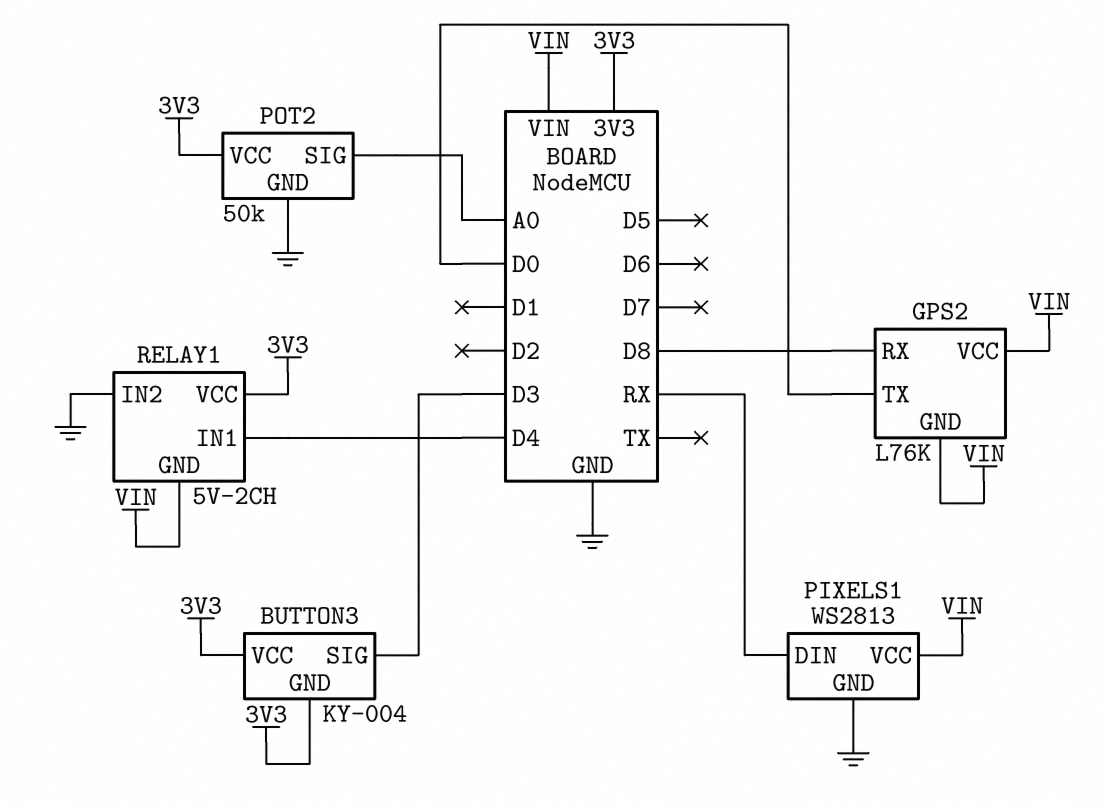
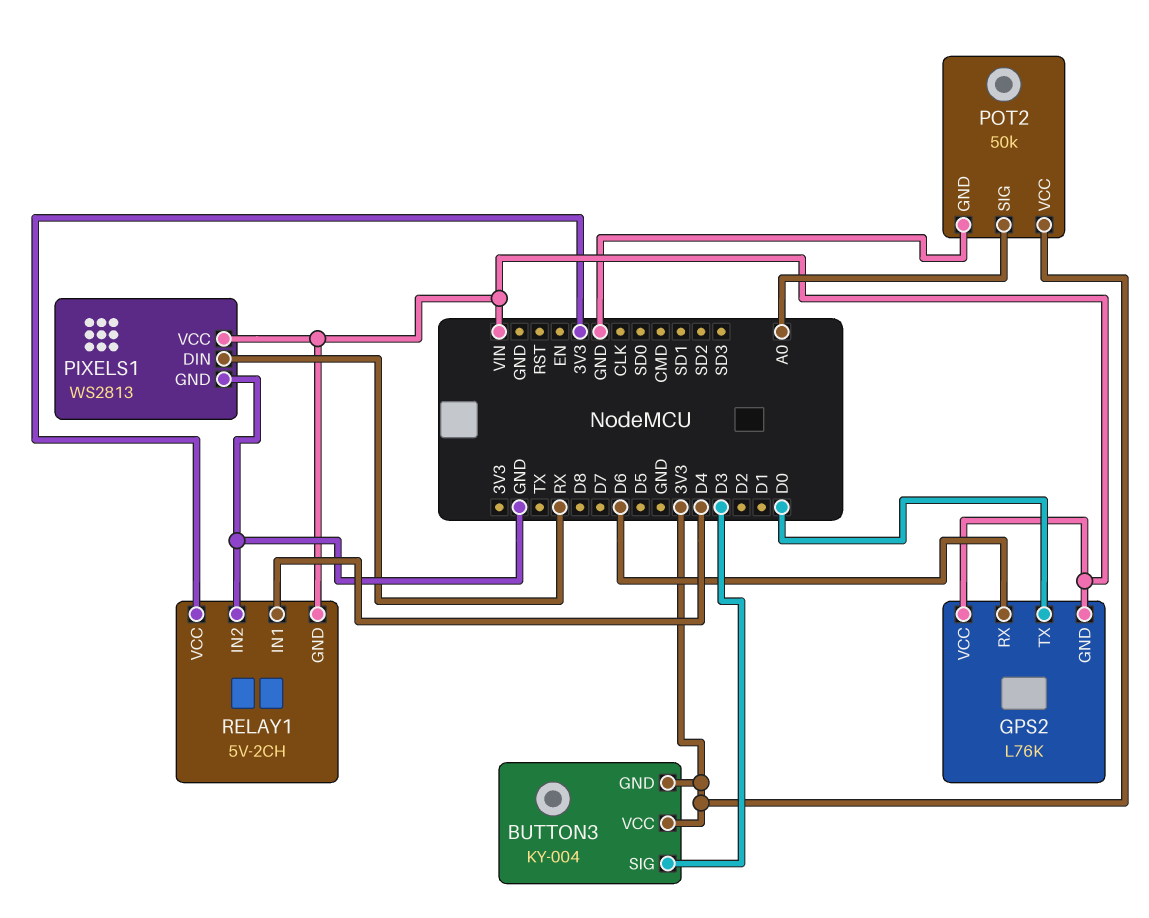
GPS2 pin RX: D8 -> D6

